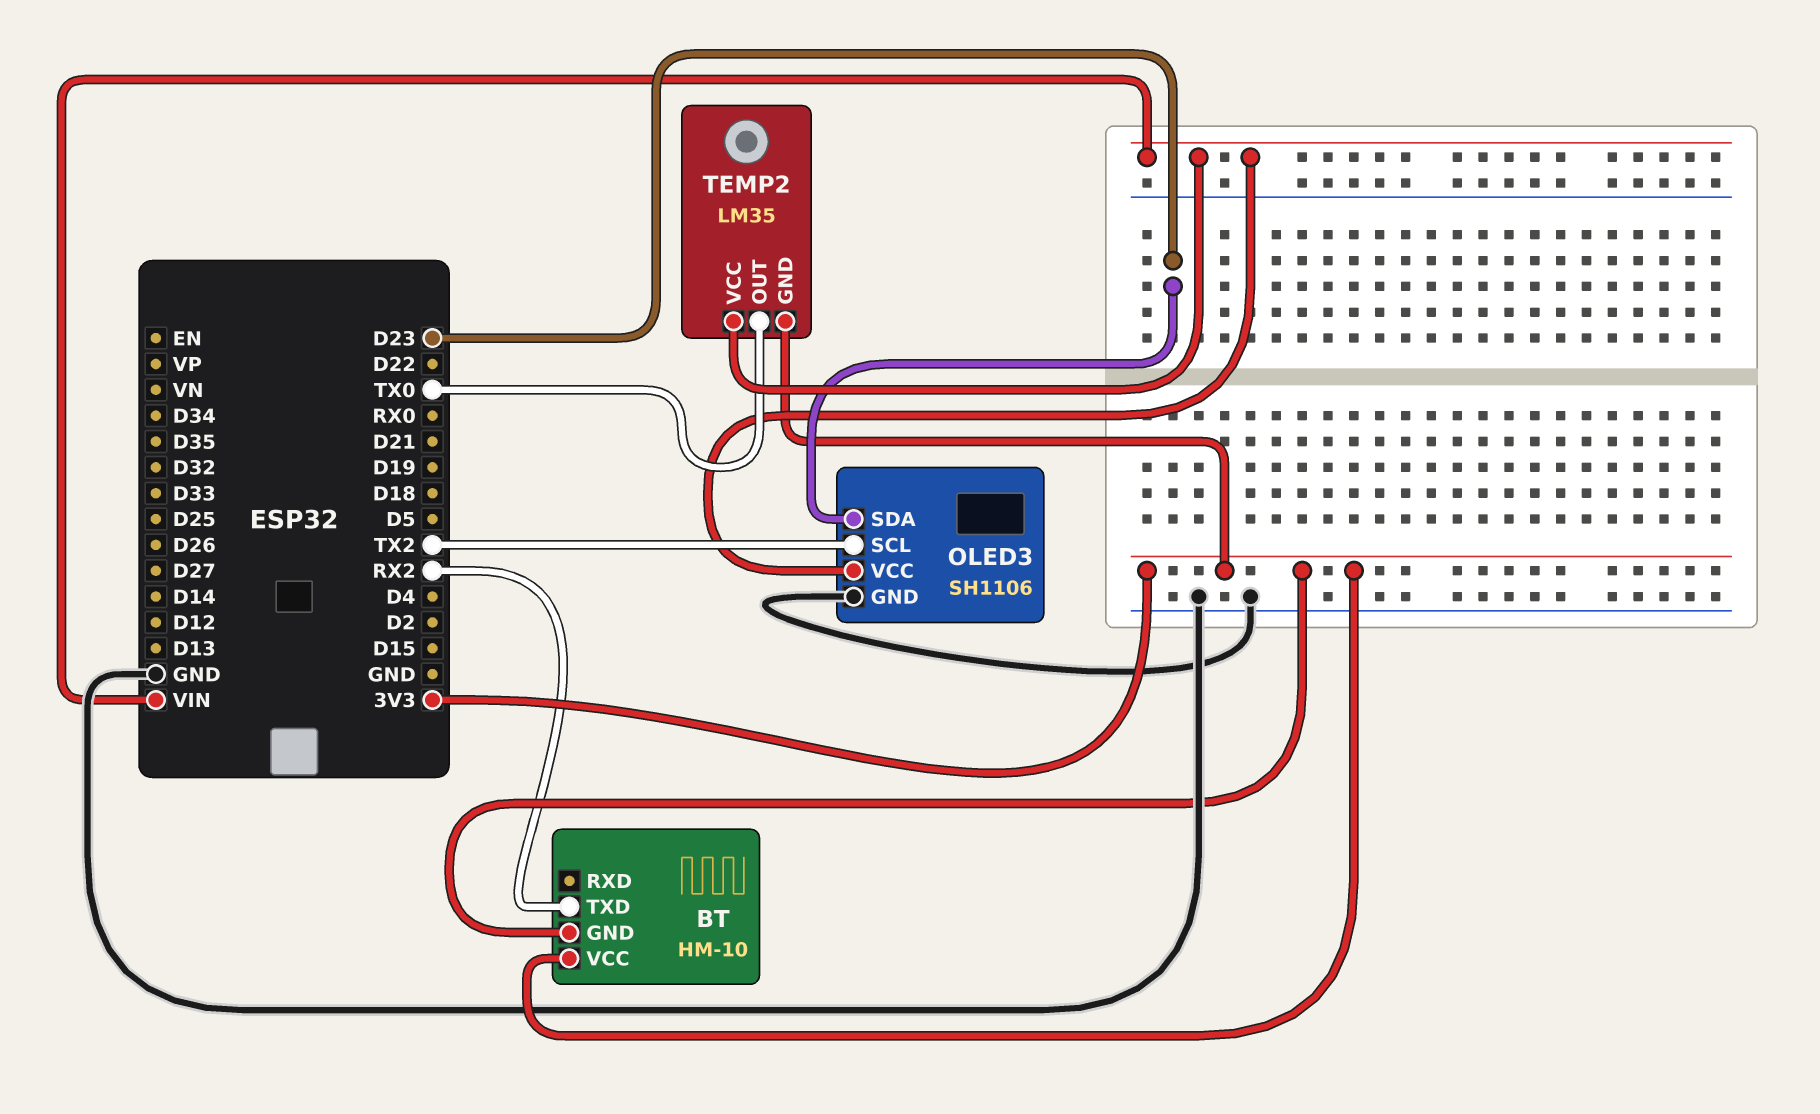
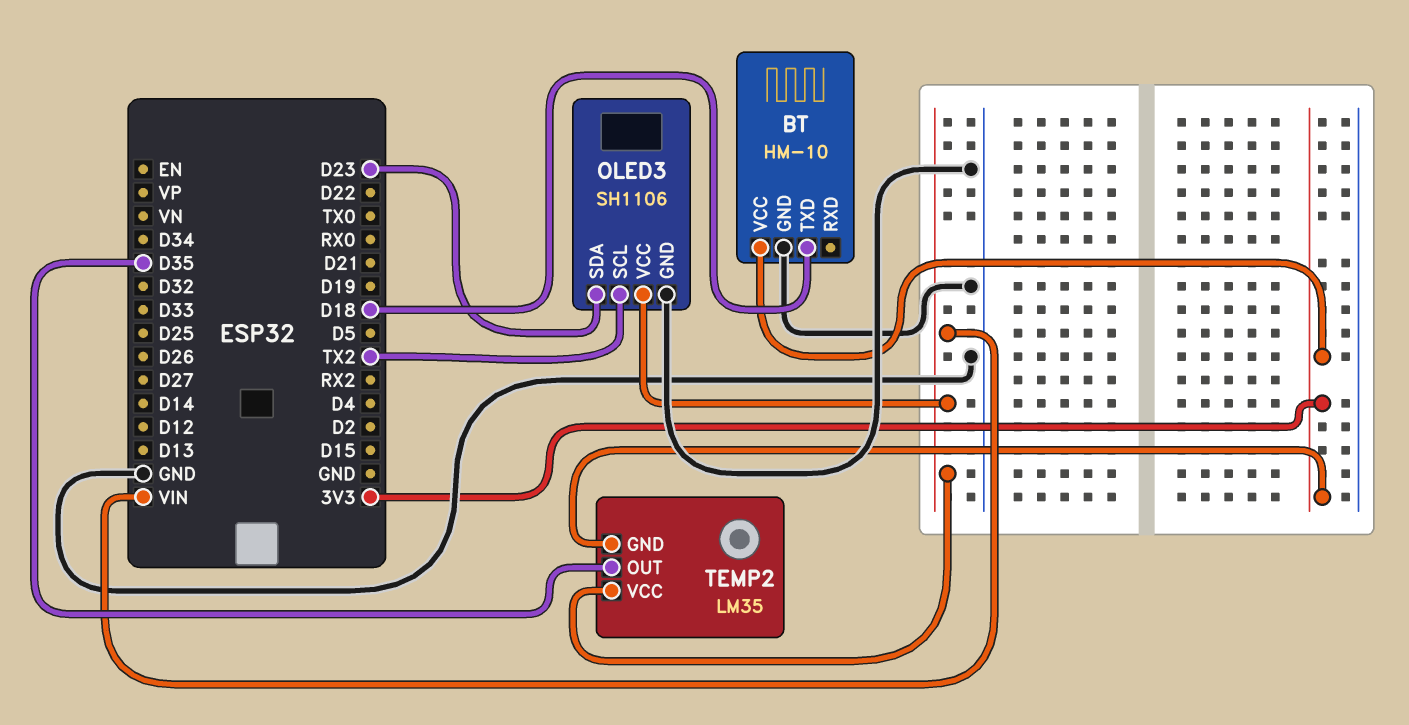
BT pin GND: 3V3 -> GND
BT pin TXD: RX2 -> D18
TEMP2 pin OUT: TX0 -> D35

